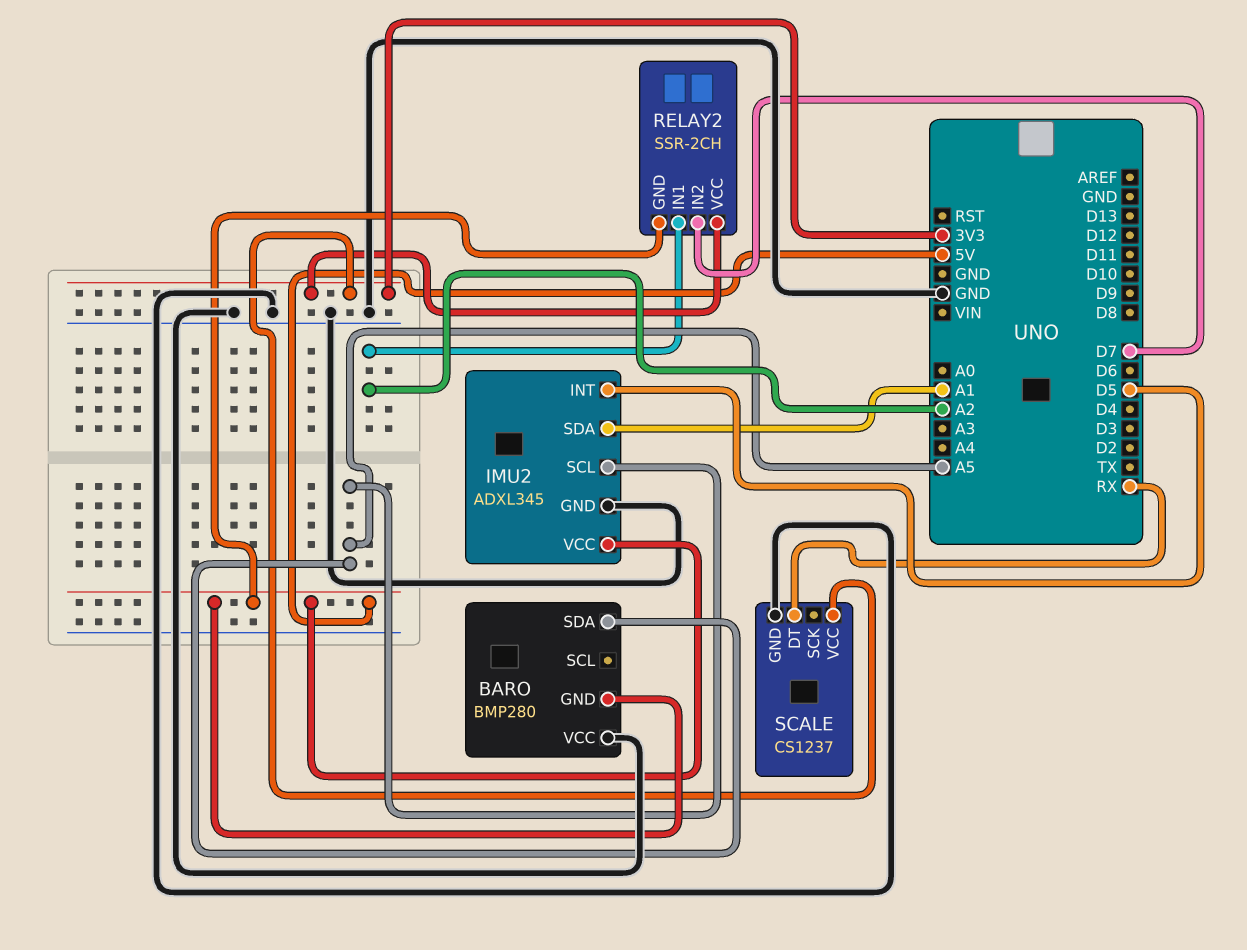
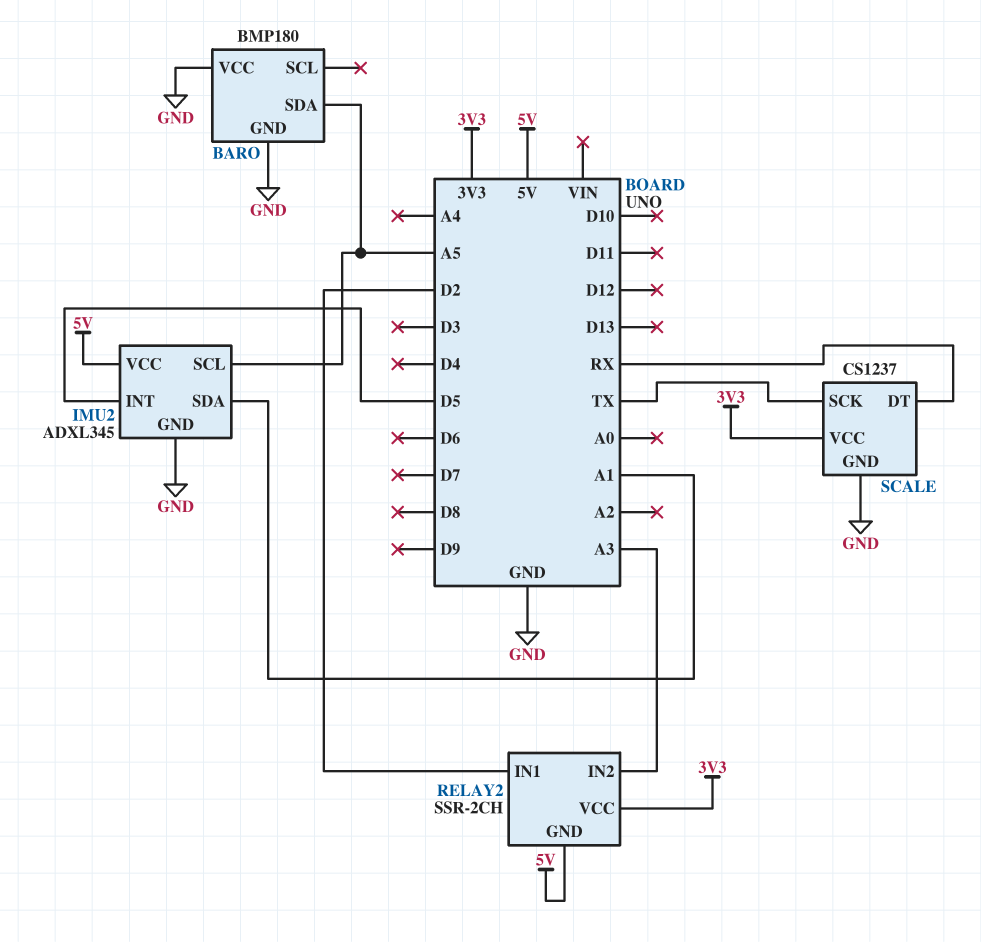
BARO: BMP280 -> BMP180
BARO pin GND: 5V -> GND
RELAY2 pin IN1: A2 -> D2
RELAY2 pin IN2: D7 -> A3
SCALE pin SCK: none -> TX

